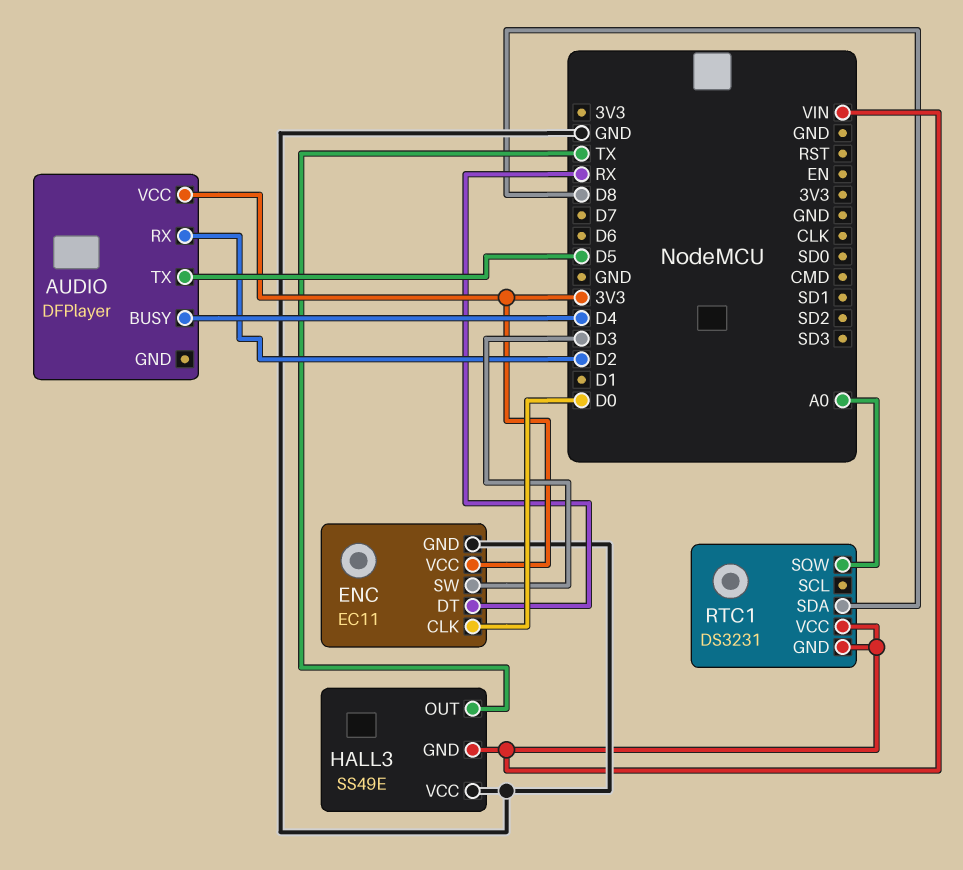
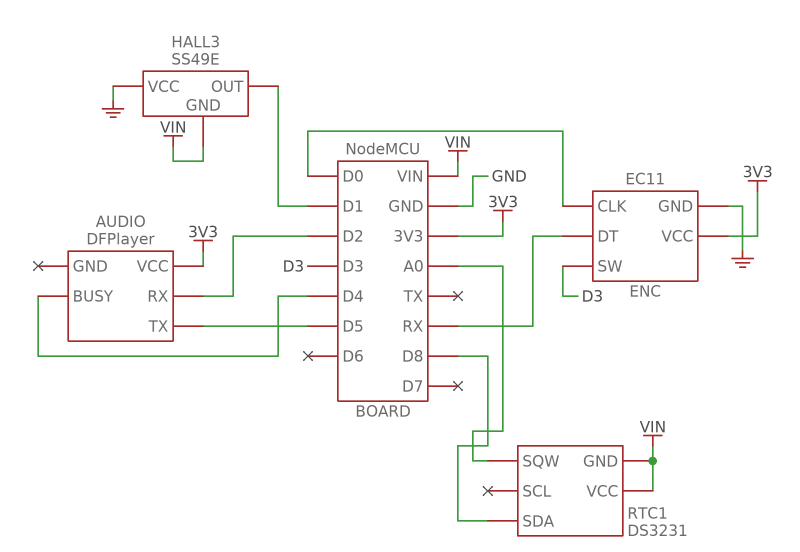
HALL3 pin OUT: TX -> D1

